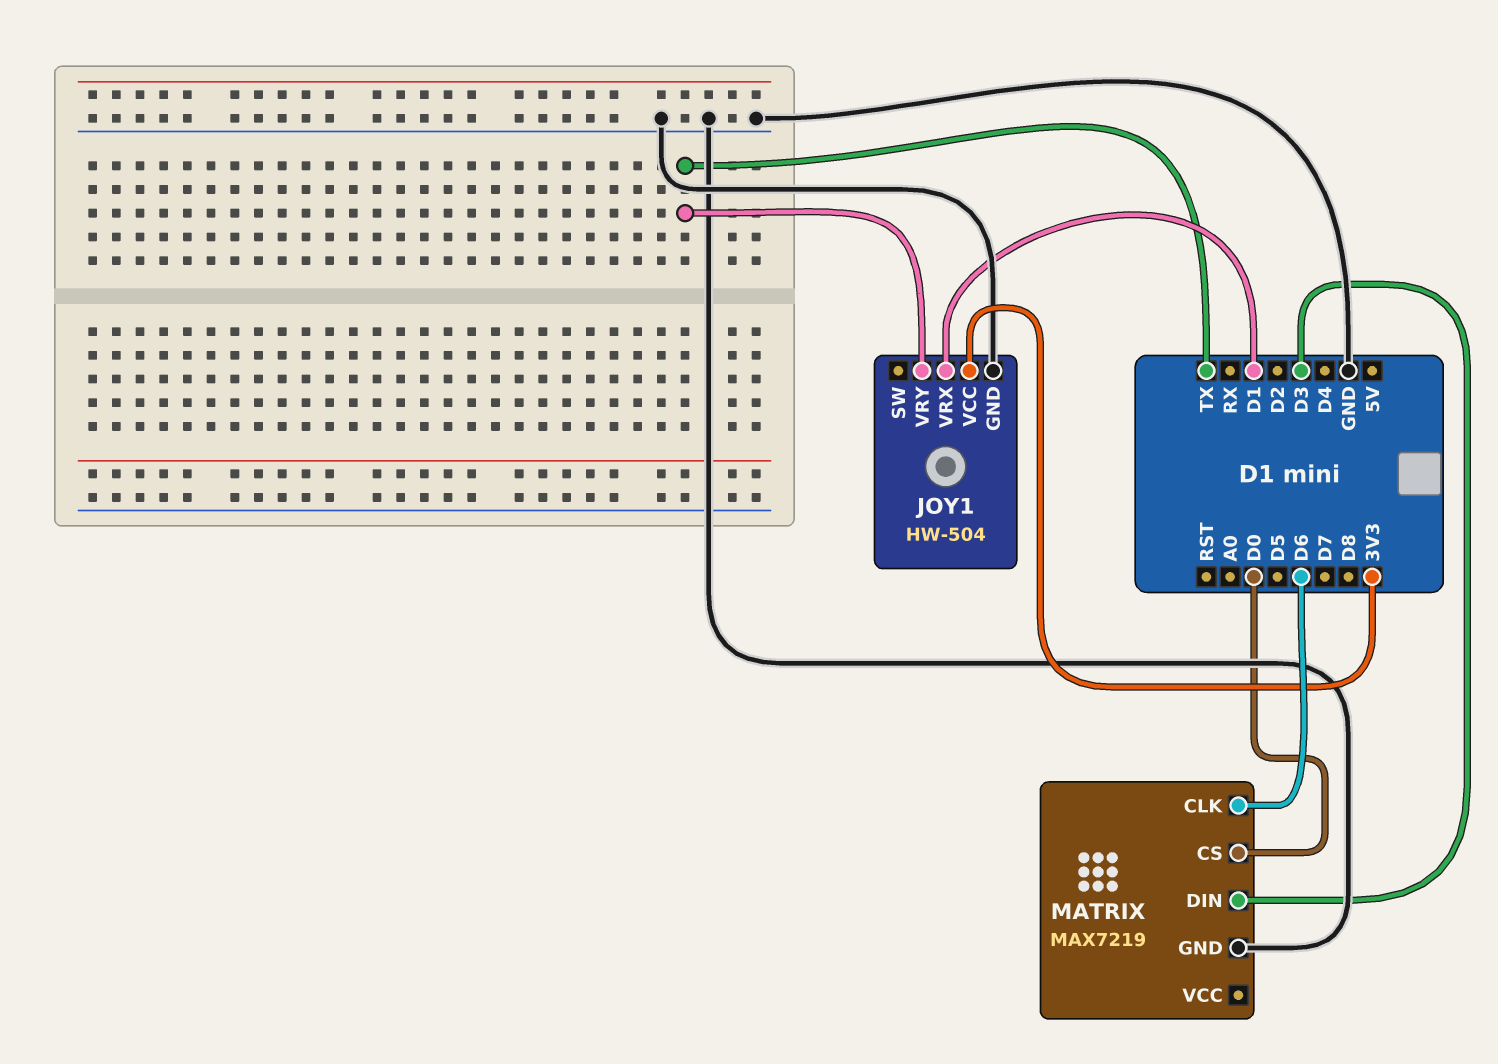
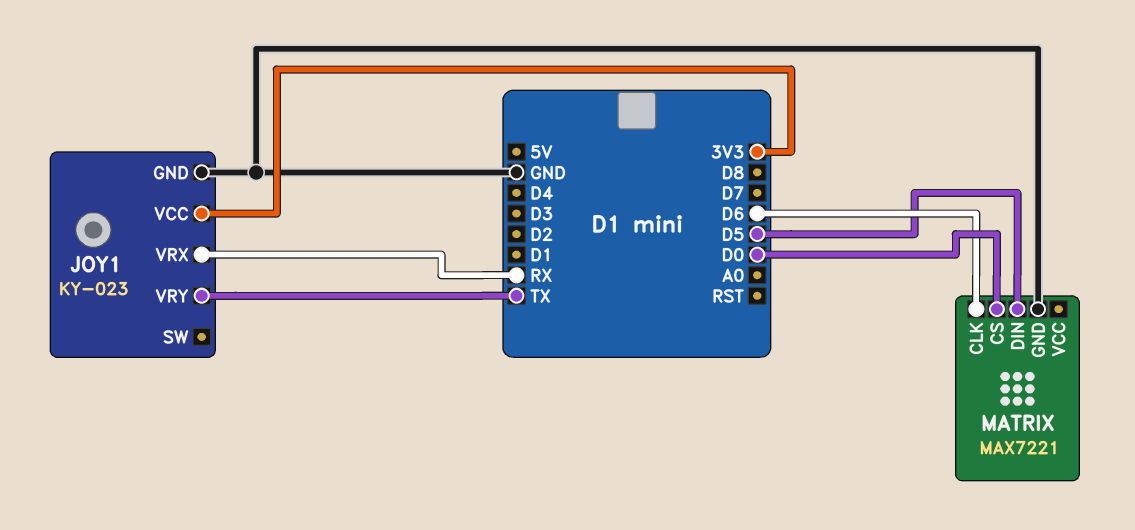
JOY1: HW-504 -> KY-023
JOY1 pin VRX: D1 -> RX
MATRIX: MAX7219 -> MAX7221
MATRIX pin DIN: D3 -> D5

